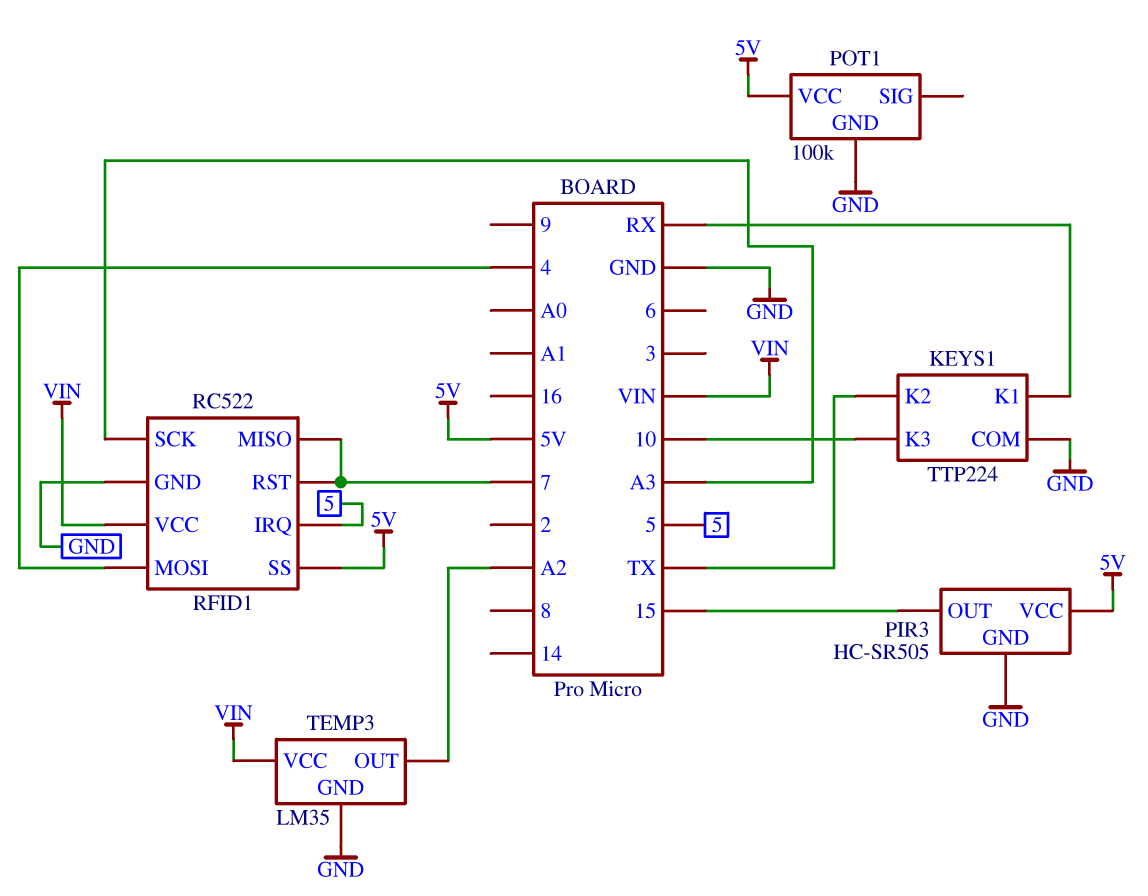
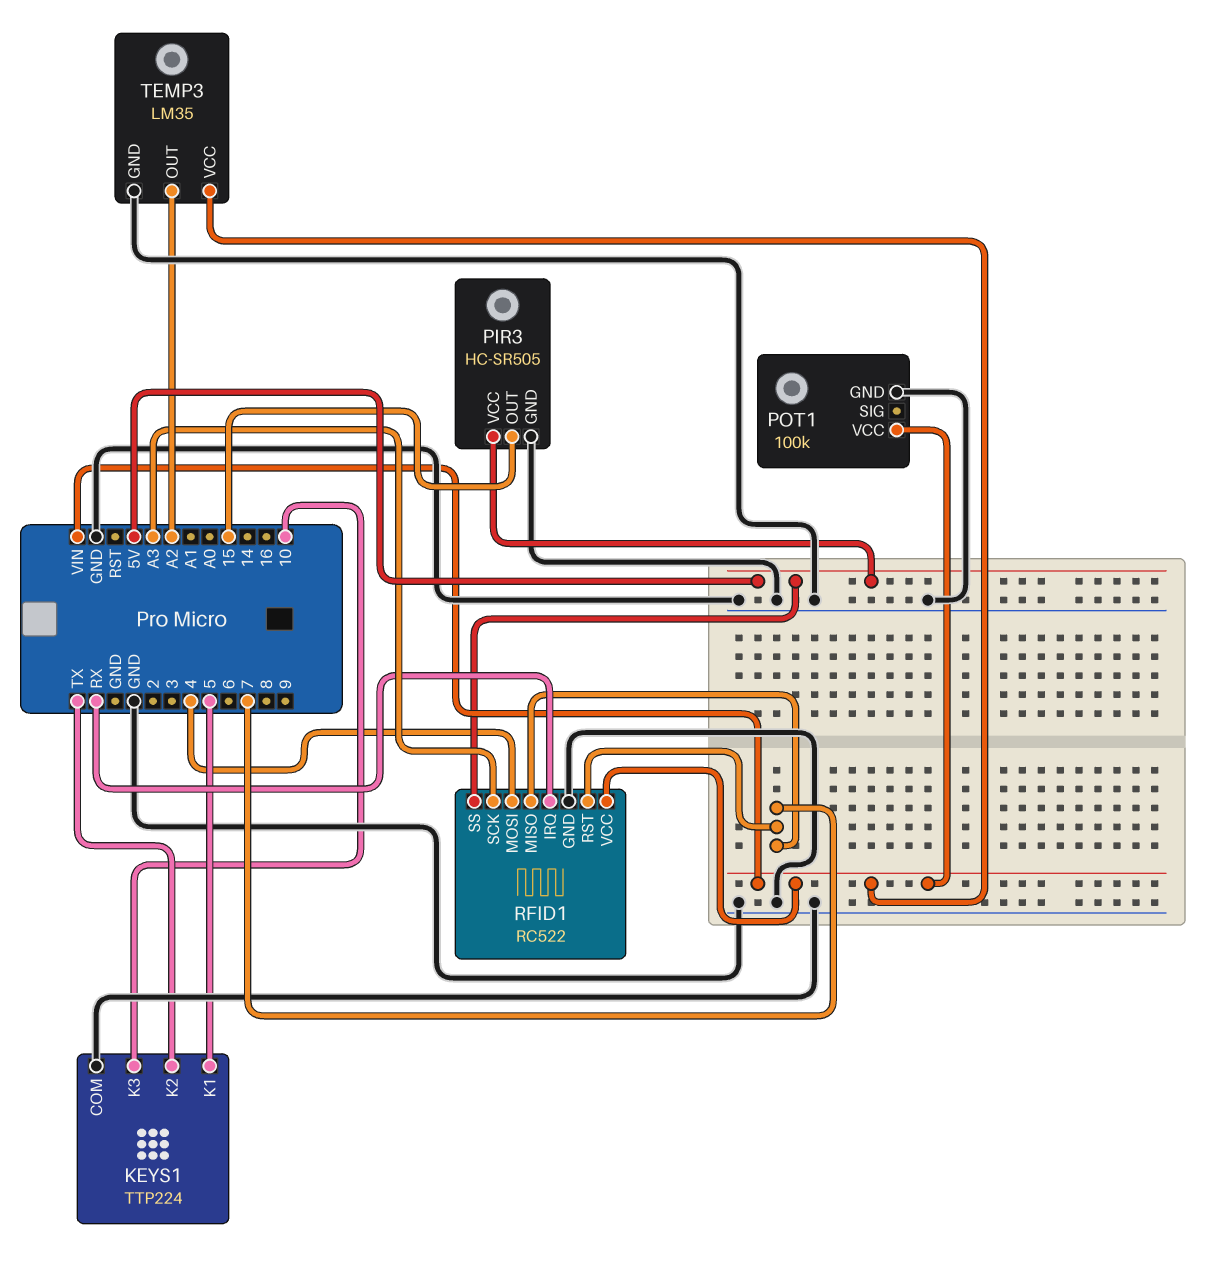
KEYS1 pin K1: RX -> 5
POT1 pin VCC: 5V -> VIN
RFID1 pin IRQ: 5 -> RX

